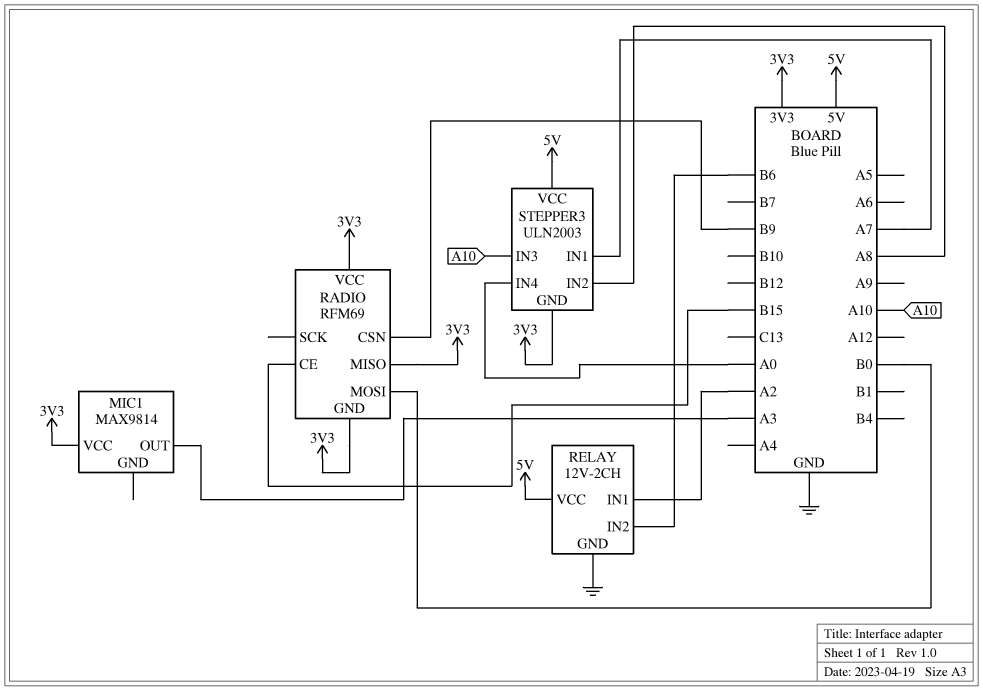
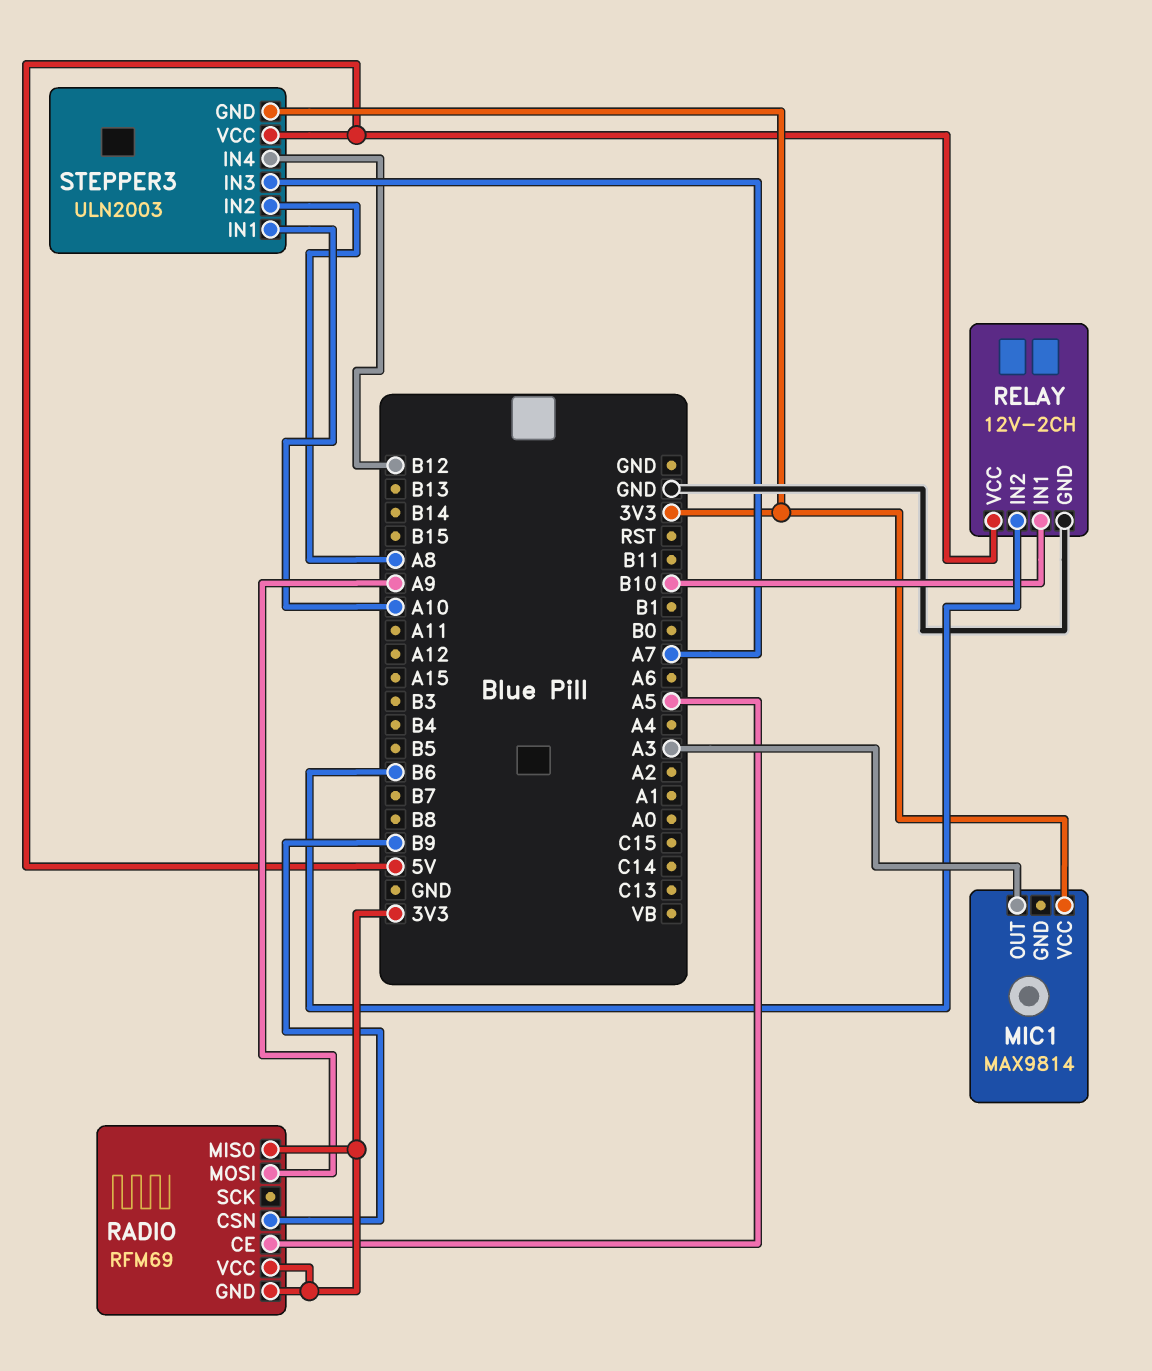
RADIO pin CE: B15 -> A5
RADIO pin MOSI: B0 -> A9
RELAY pin IN1: A2 -> B10
STEPPER3 pin IN1: A7 -> A10
STEPPER3 pin IN3: A10 -> A7
STEPPER3 pin IN4: A0 -> B12

